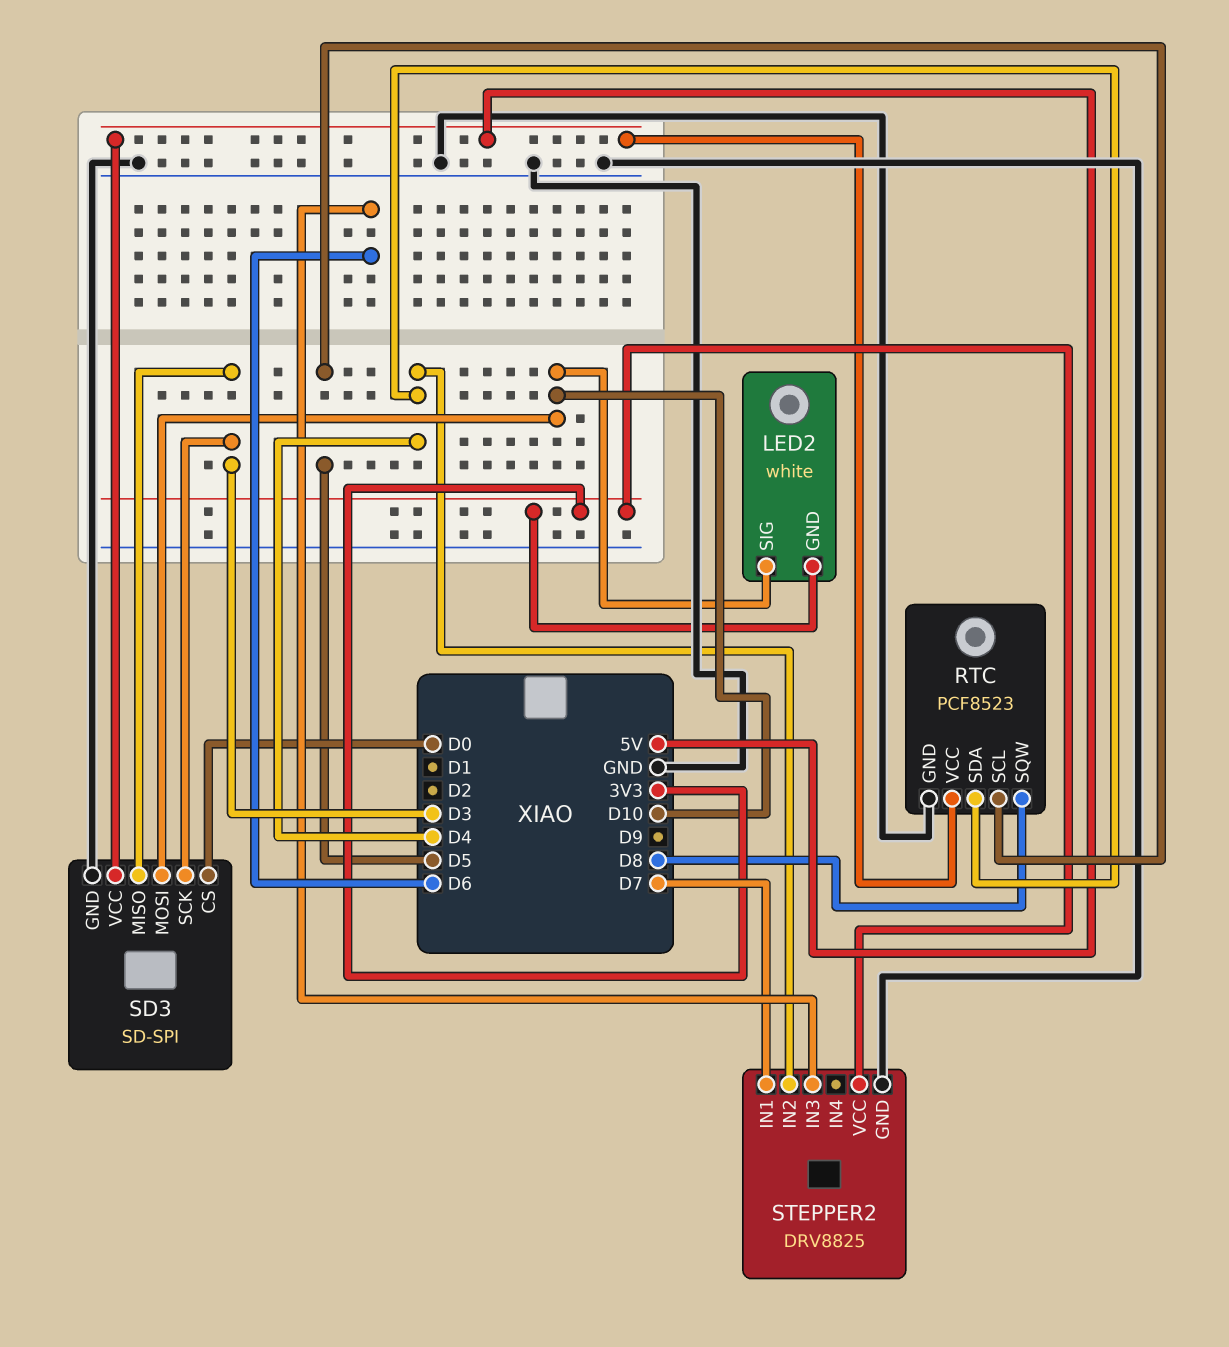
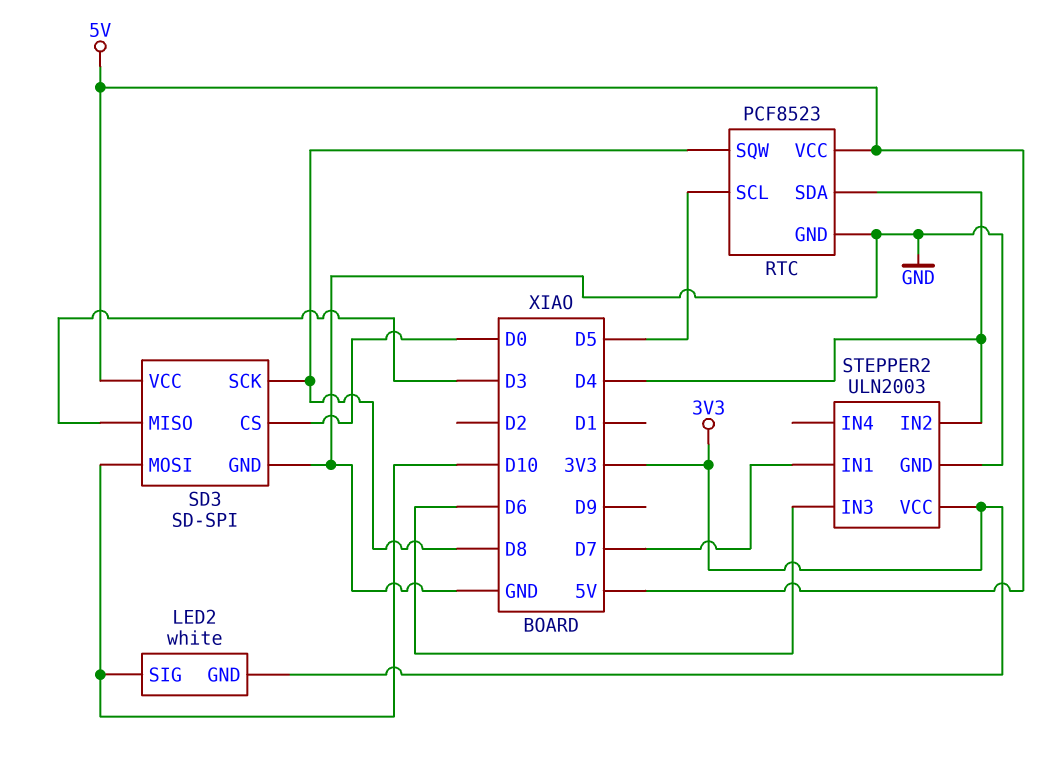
SD3 pin SCK: D3 -> D8
STEPPER2: DRV8825 -> ULN2003

